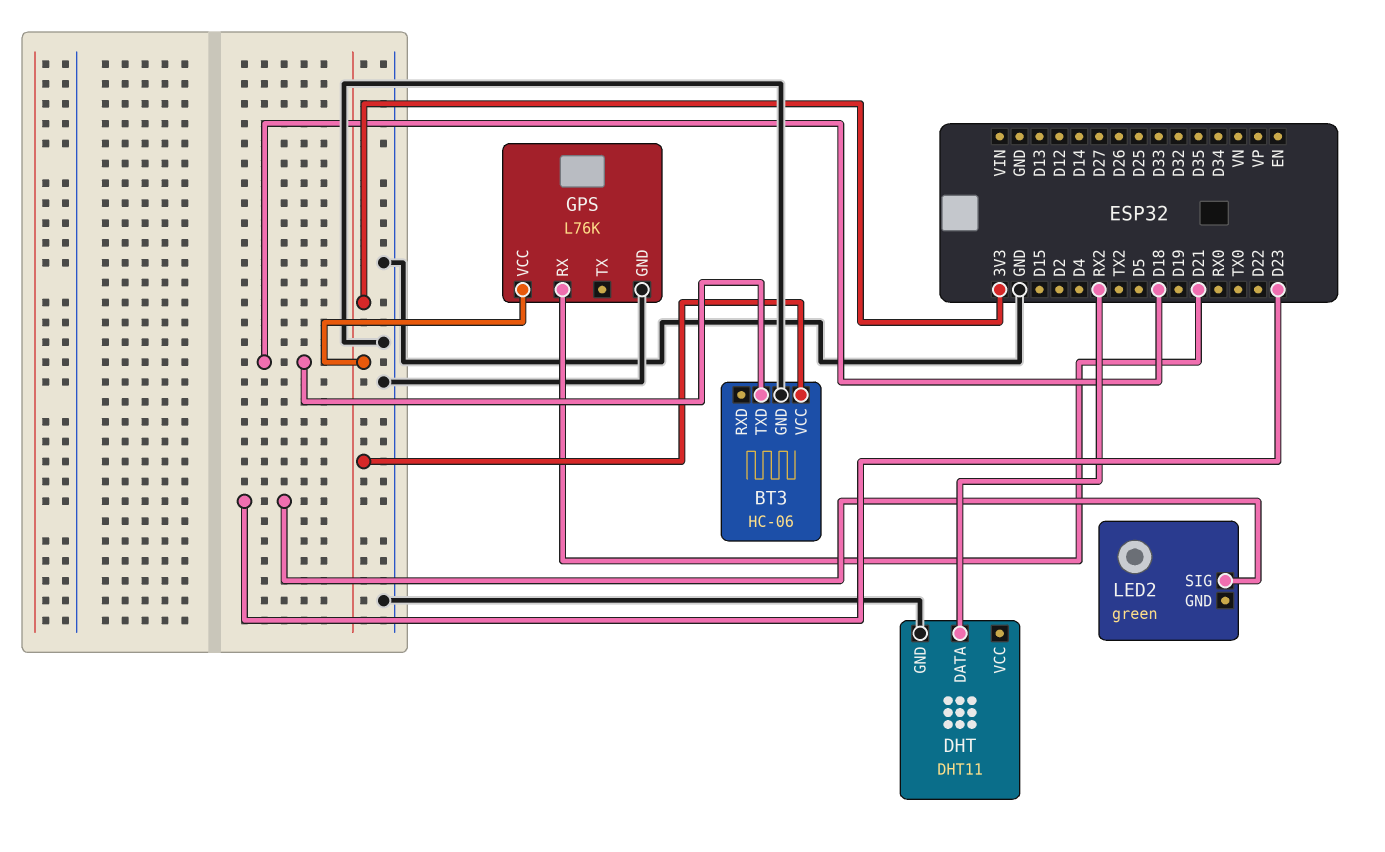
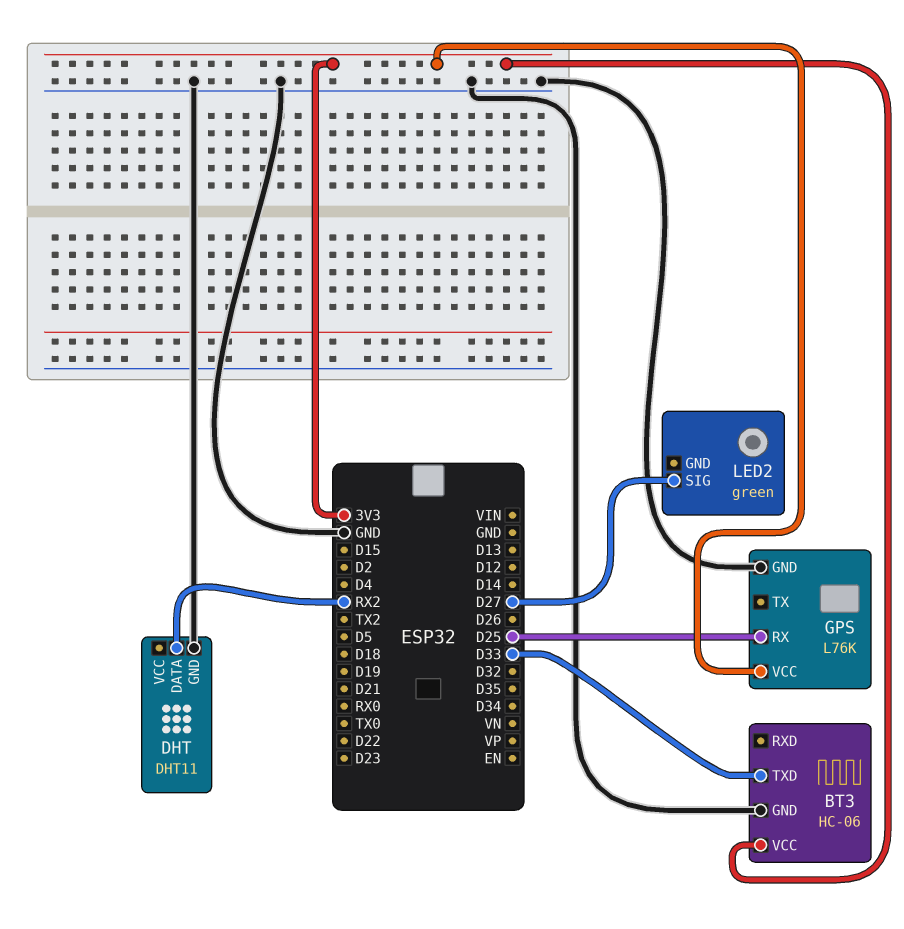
BT3 pin TXD: D18 -> D33
GPS pin RX: D21 -> D25
LED2 pin SIG: D23 -> D27

